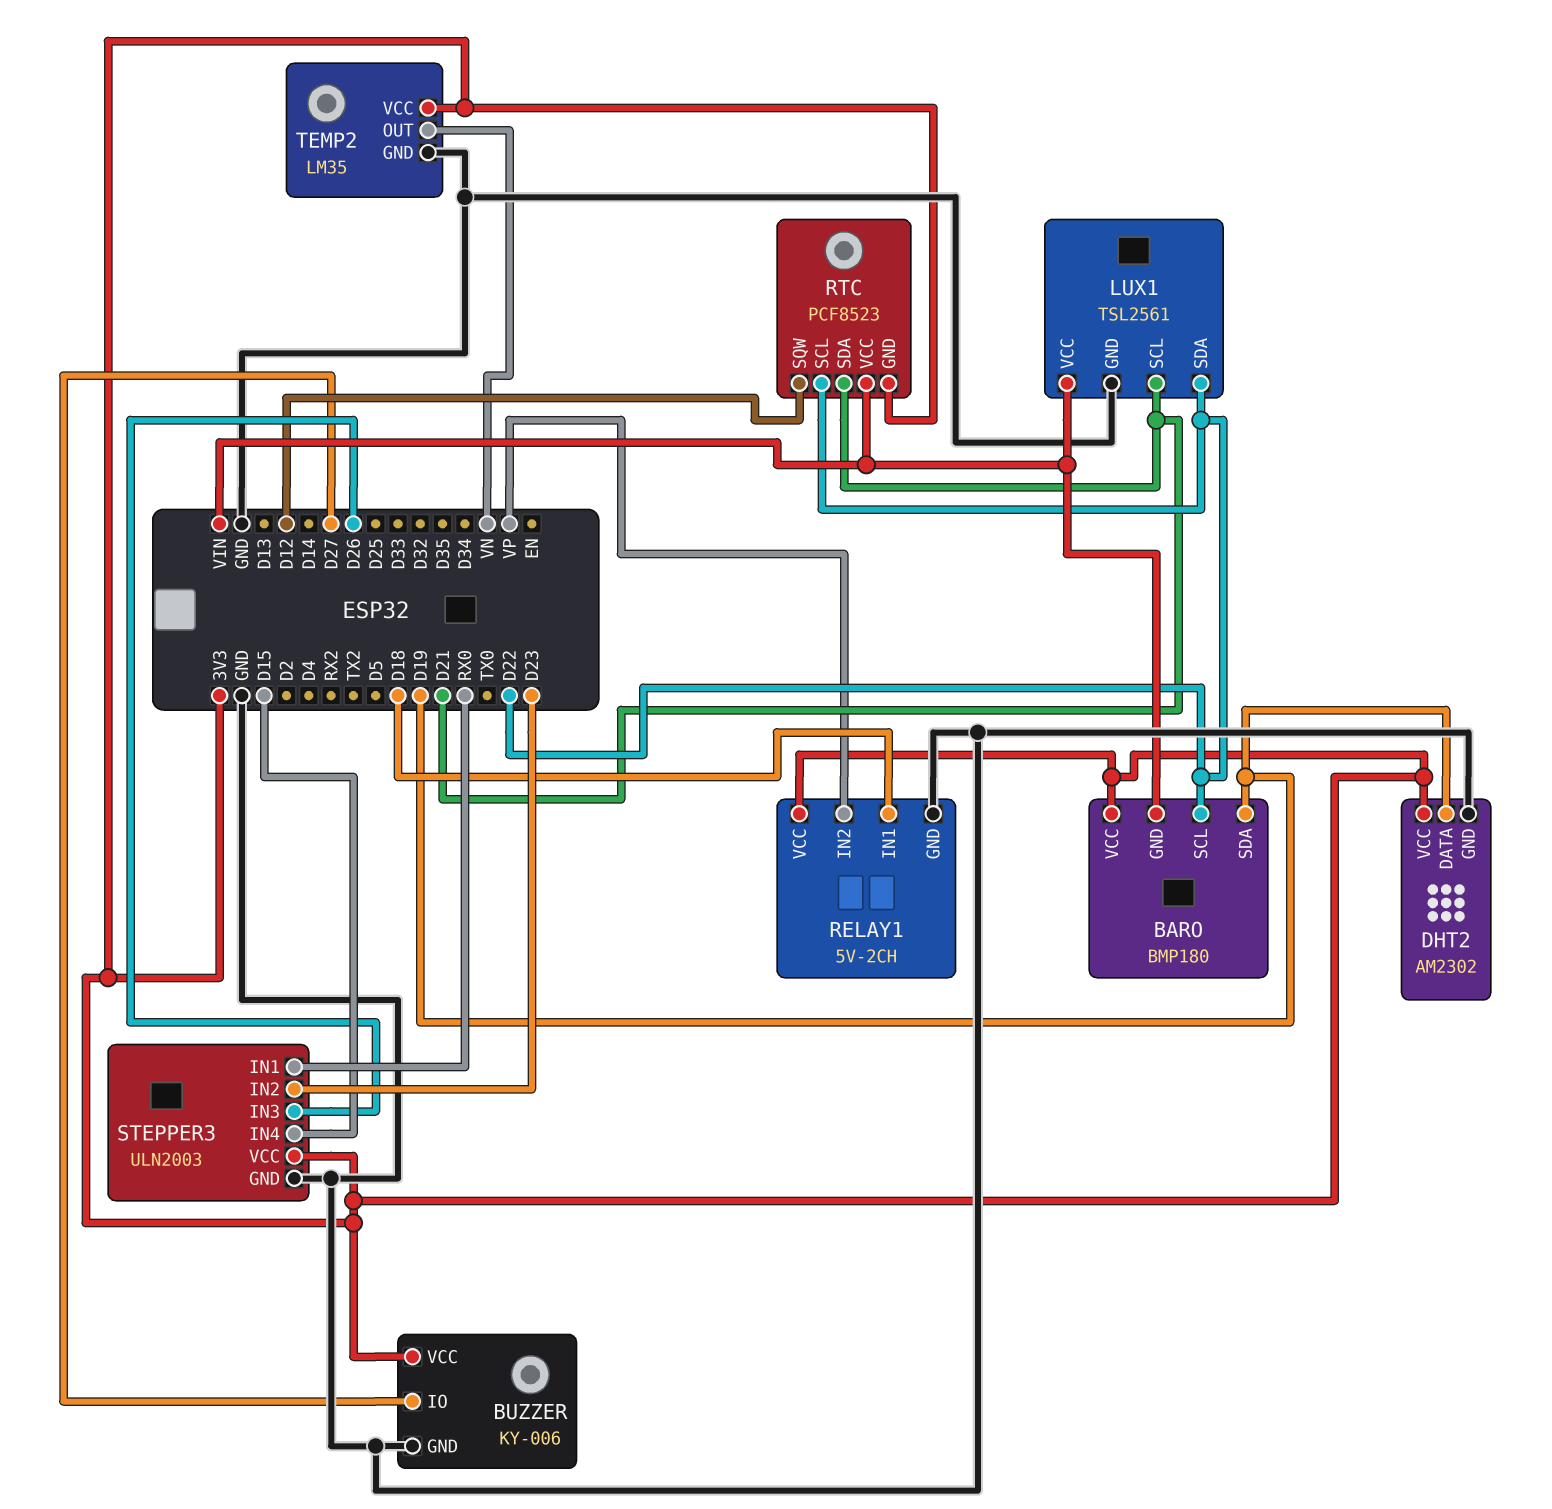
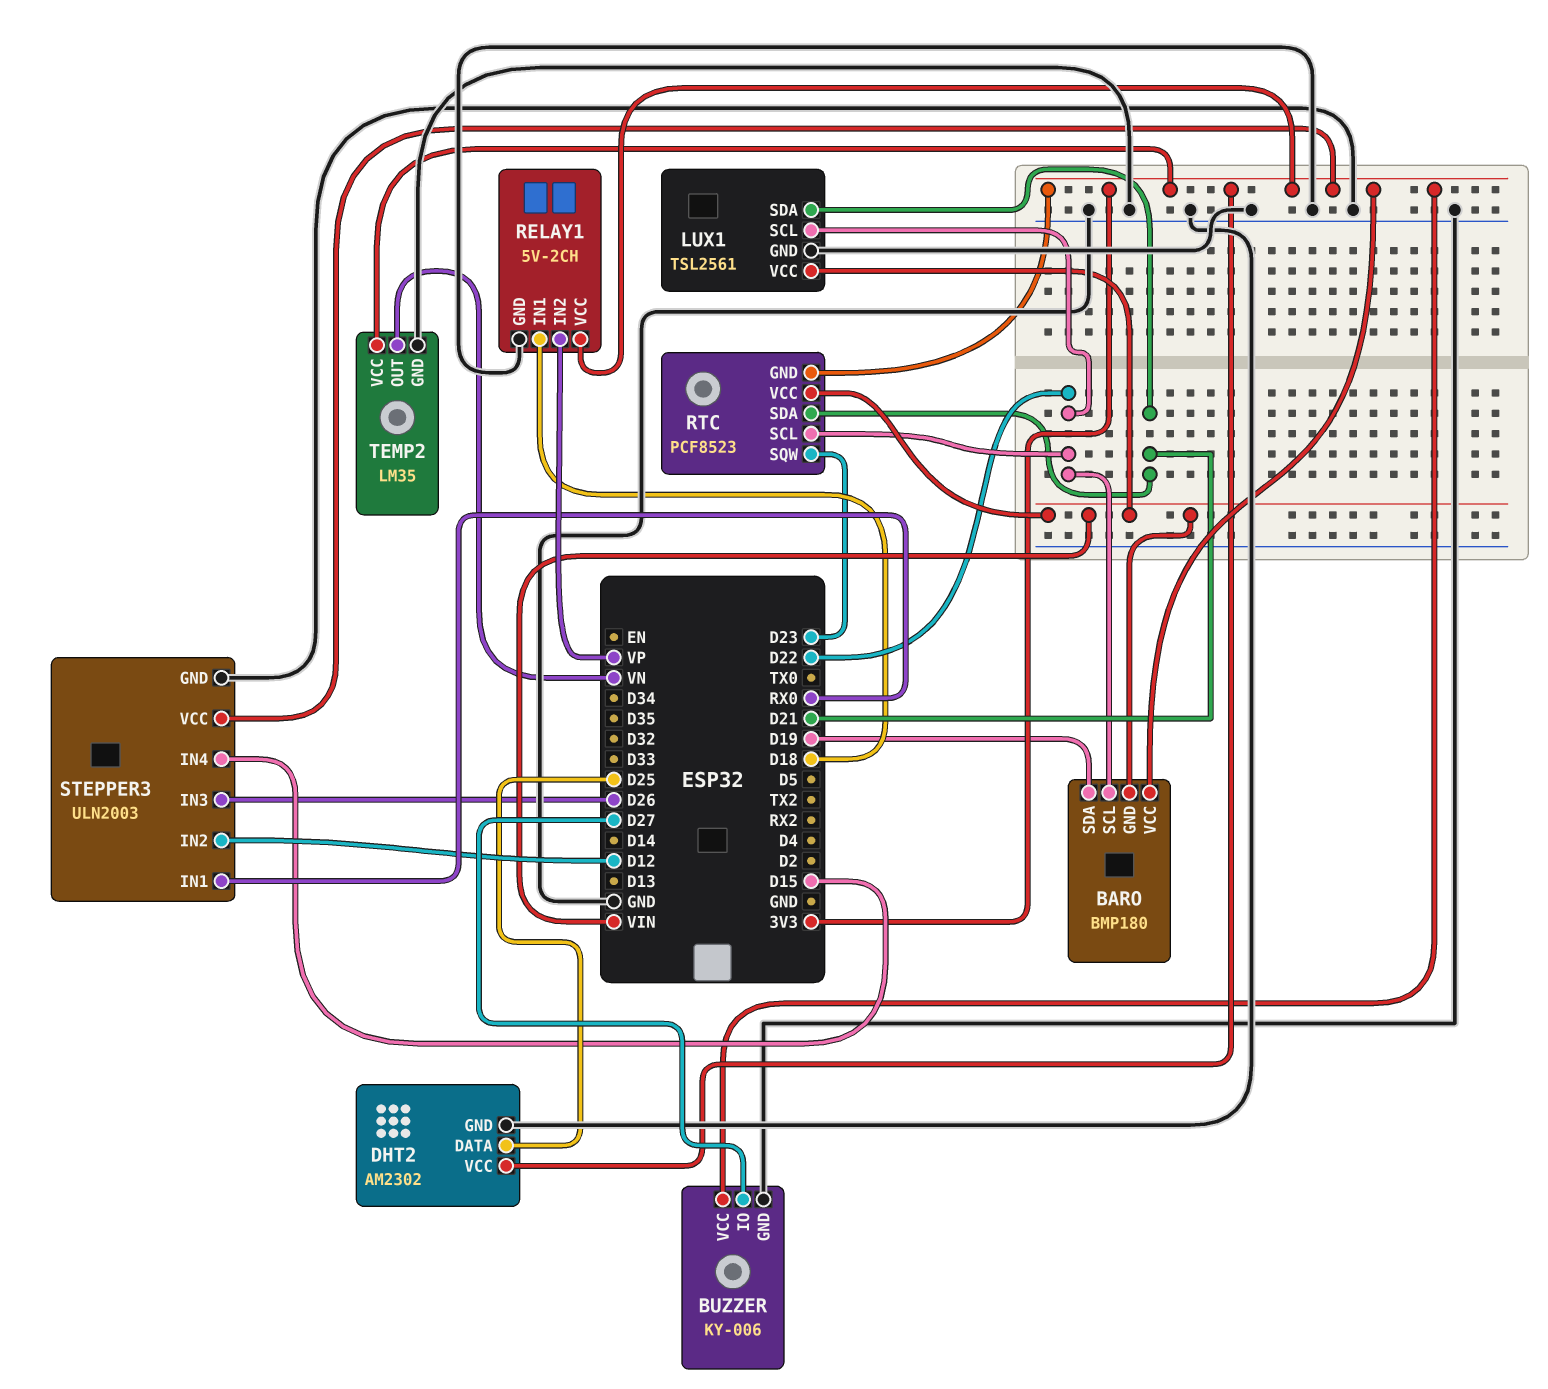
DHT2 pin DATA: D19 -> D25
LUX1 pin SCL: D21 -> D22
LUX1 pin SDA: D22 -> D21
RTC pin SQW: D12 -> D23
STEPPER3 pin IN2: D23 -> D12

